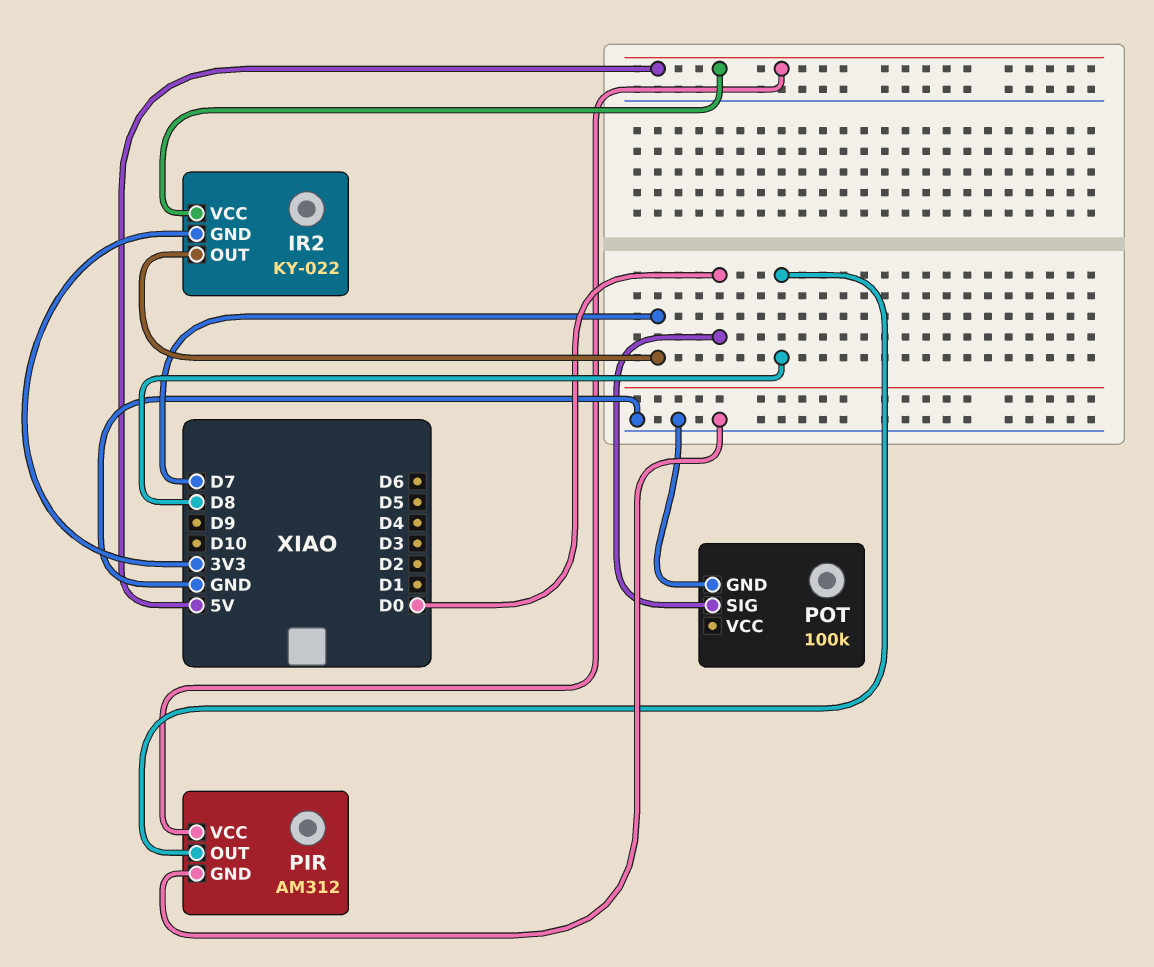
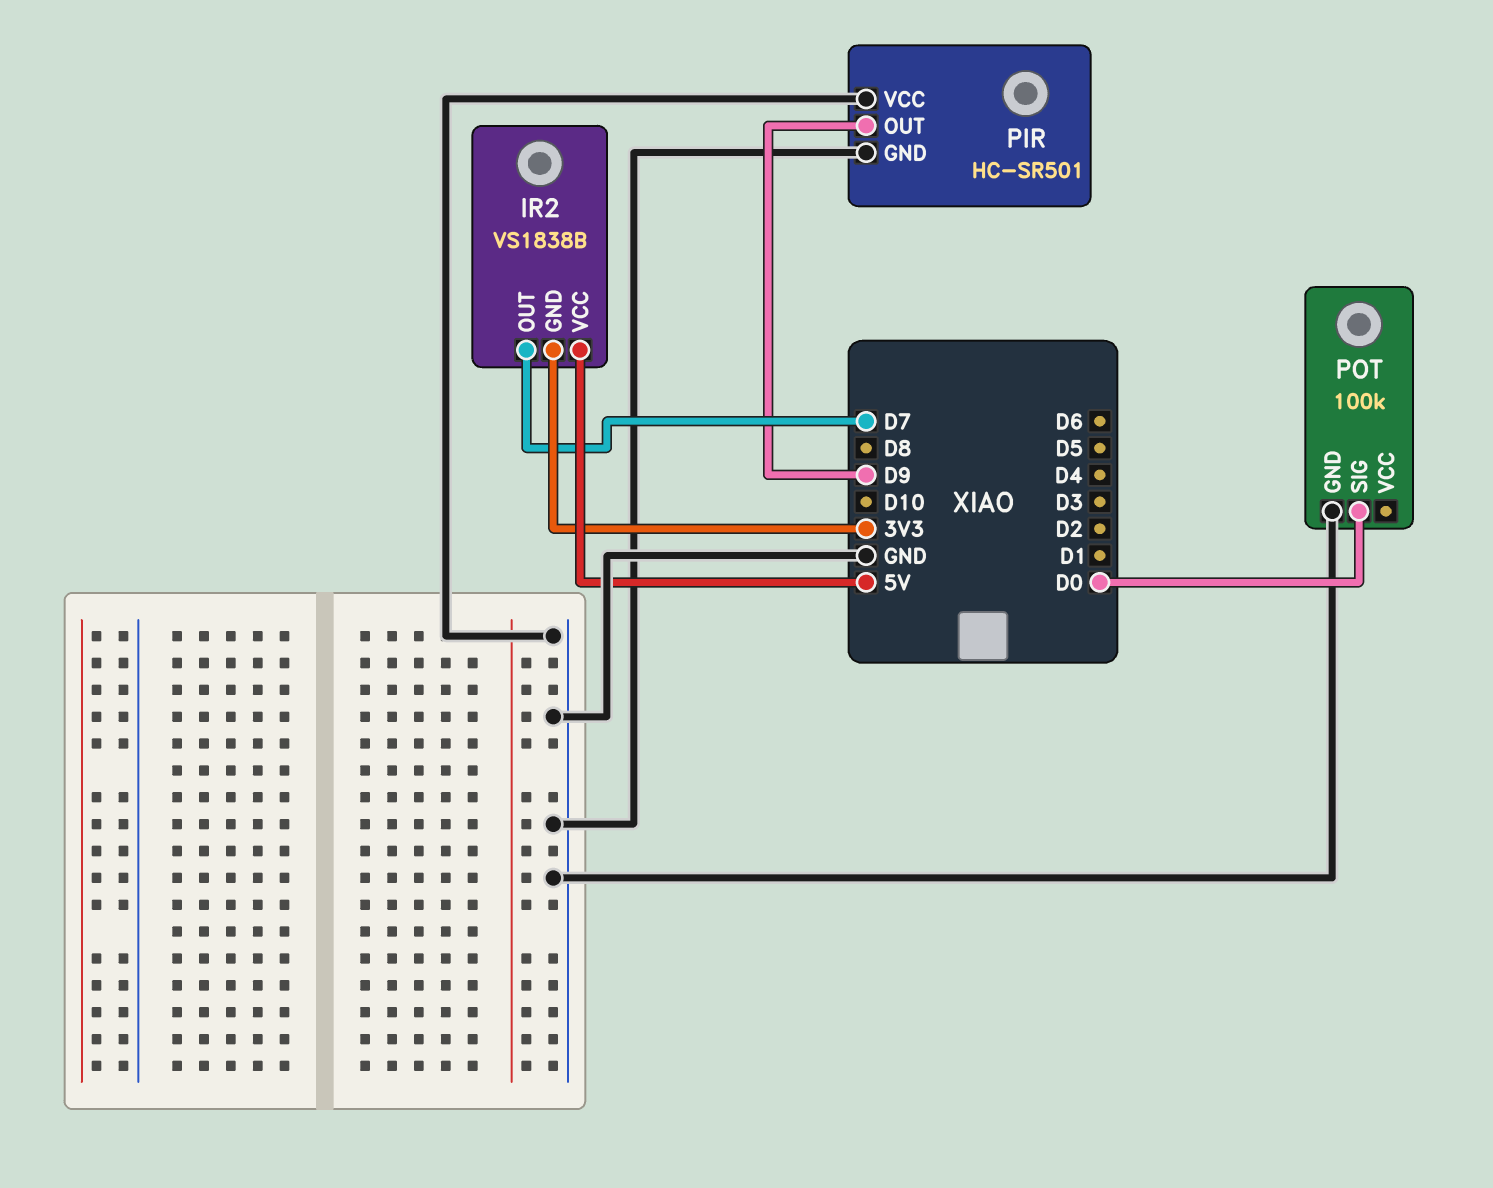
IR2: KY-022 -> VS1838B
PIR: AM312 -> HC-SR501
PIR pin OUT: D8 -> D9
PIR pin VCC: 5V -> GND

